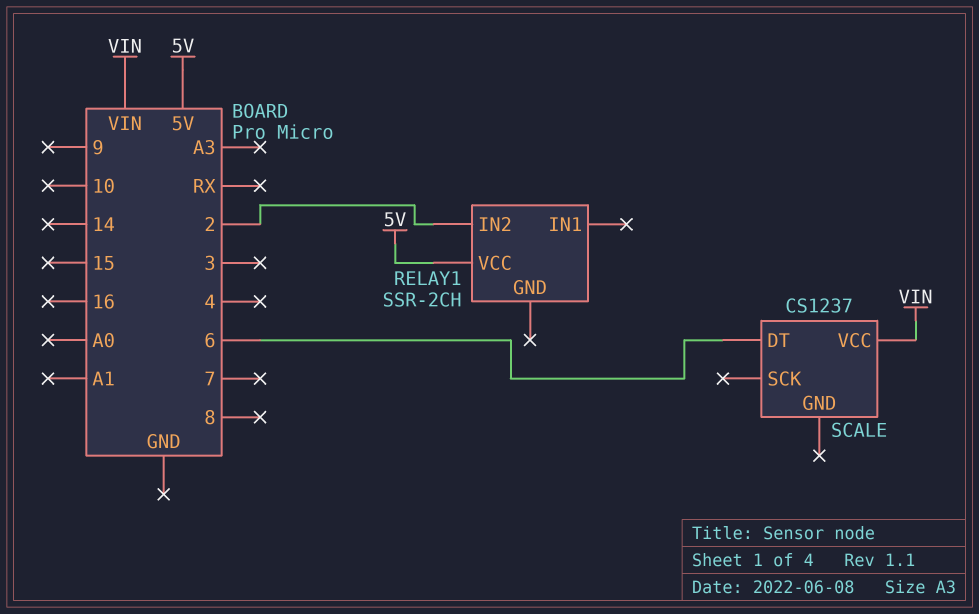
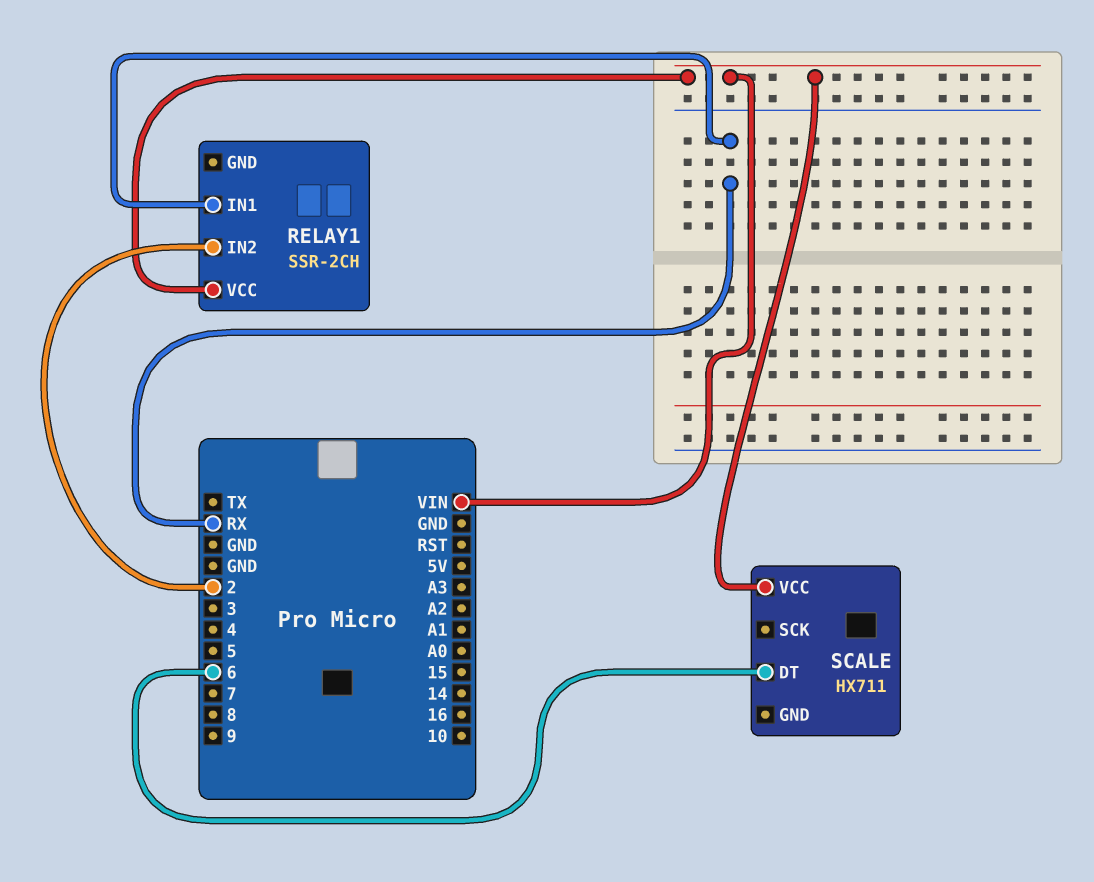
RELAY1 pin IN1: none -> RX
RELAY1 pin VCC: 5V -> VIN
SCALE: CS1237 -> HX711

